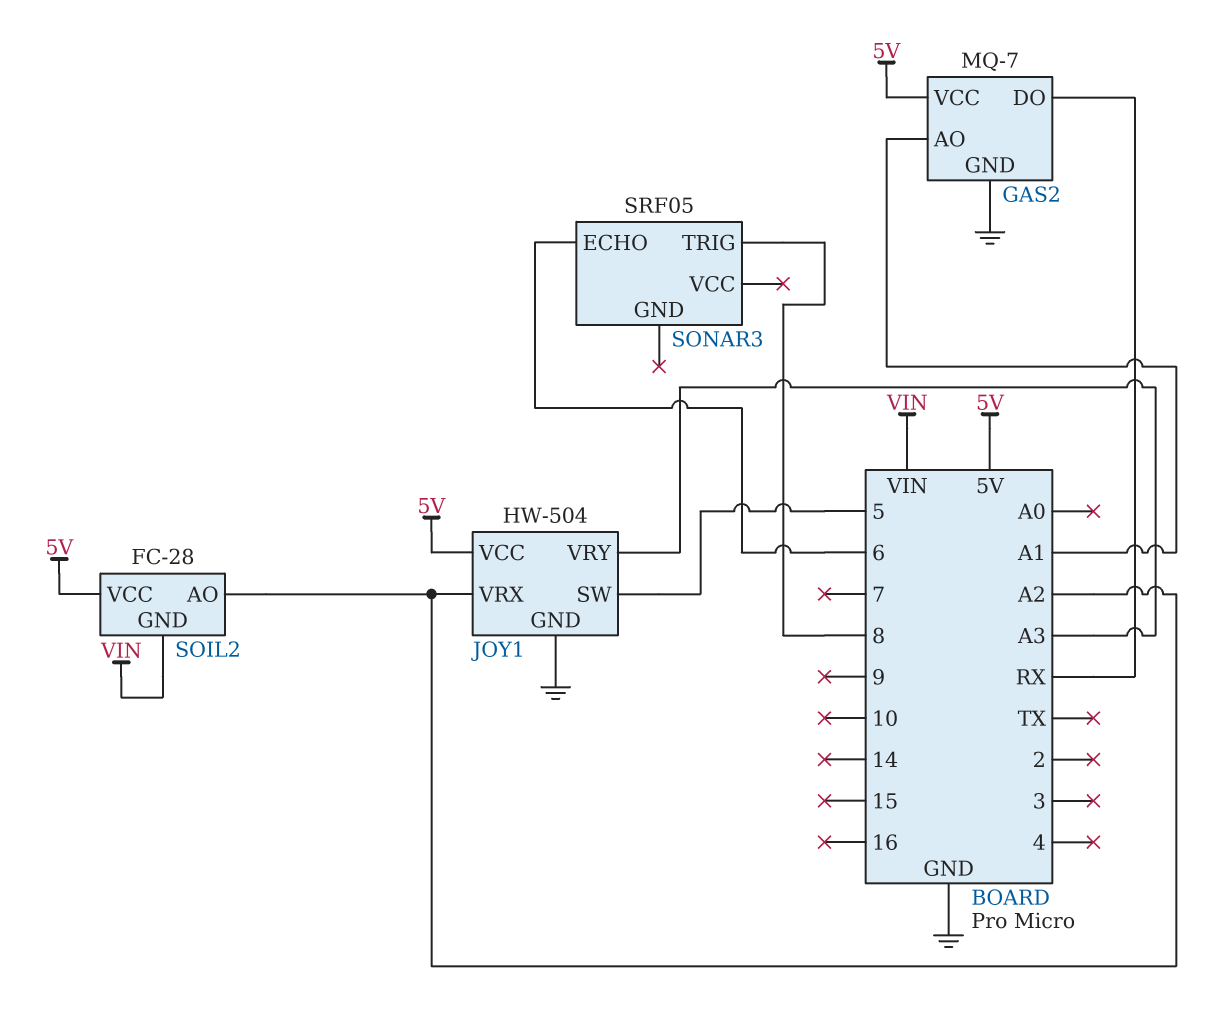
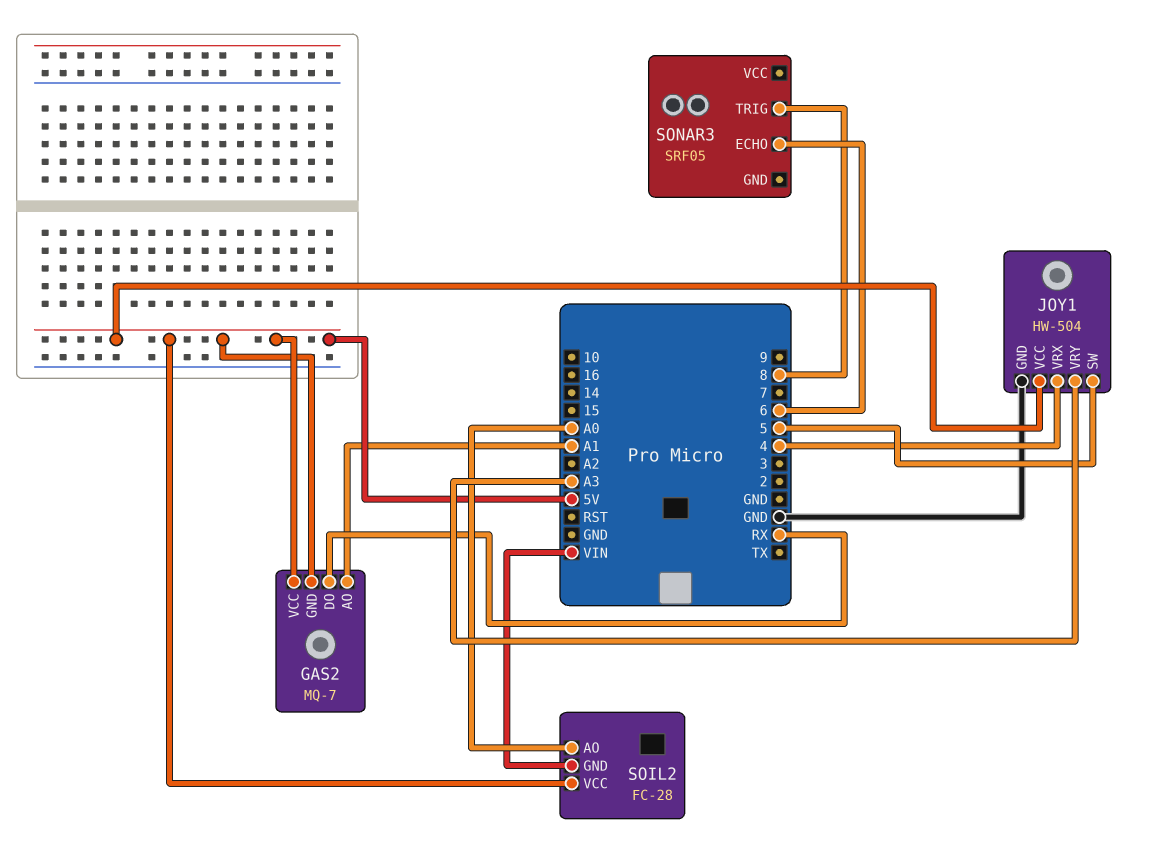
GAS2 pin GND: GND -> 5V
JOY1 pin VRX: A2 -> 4
SOIL2 pin AO: A2 -> A0

